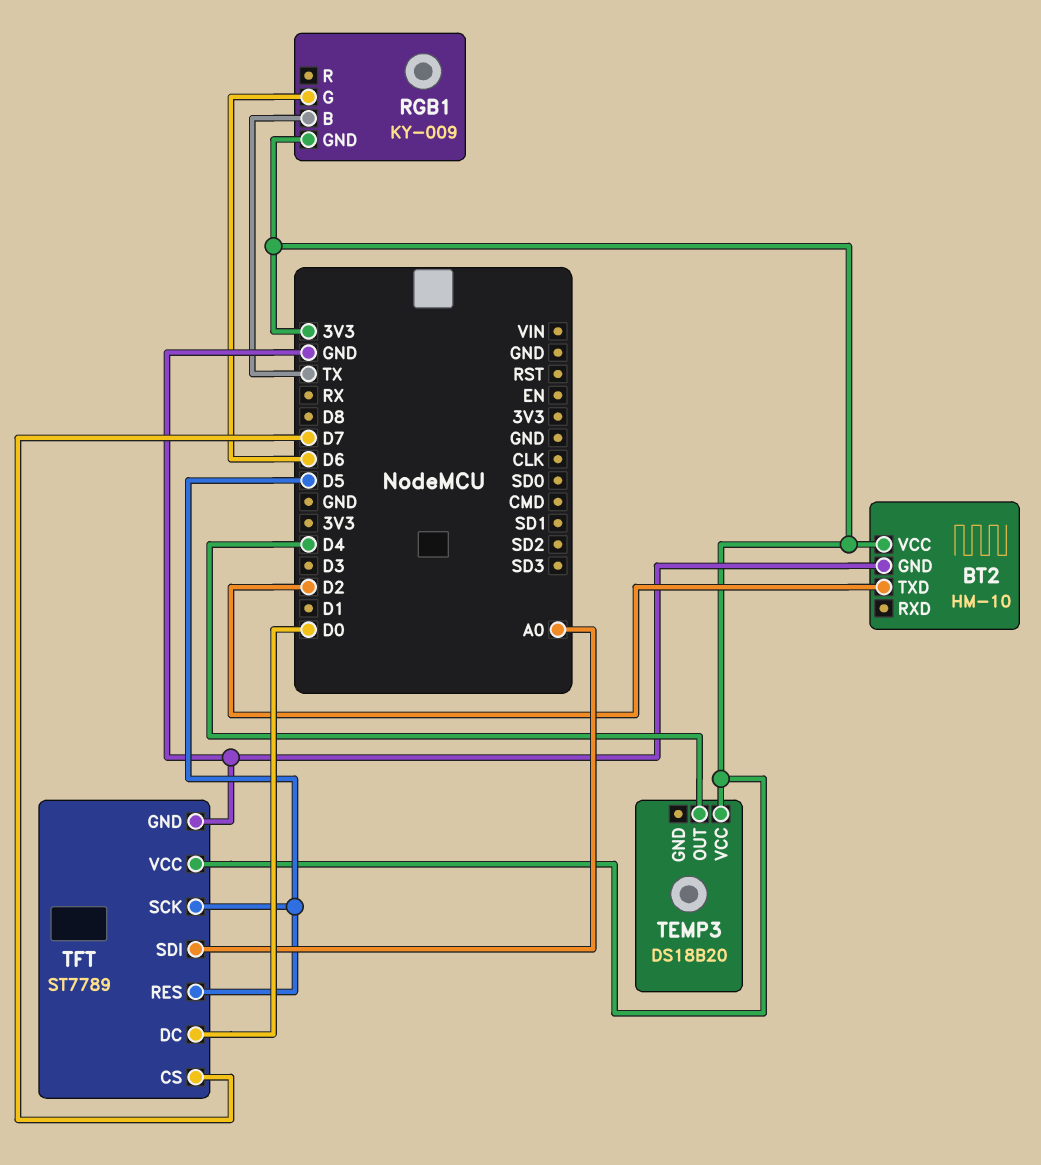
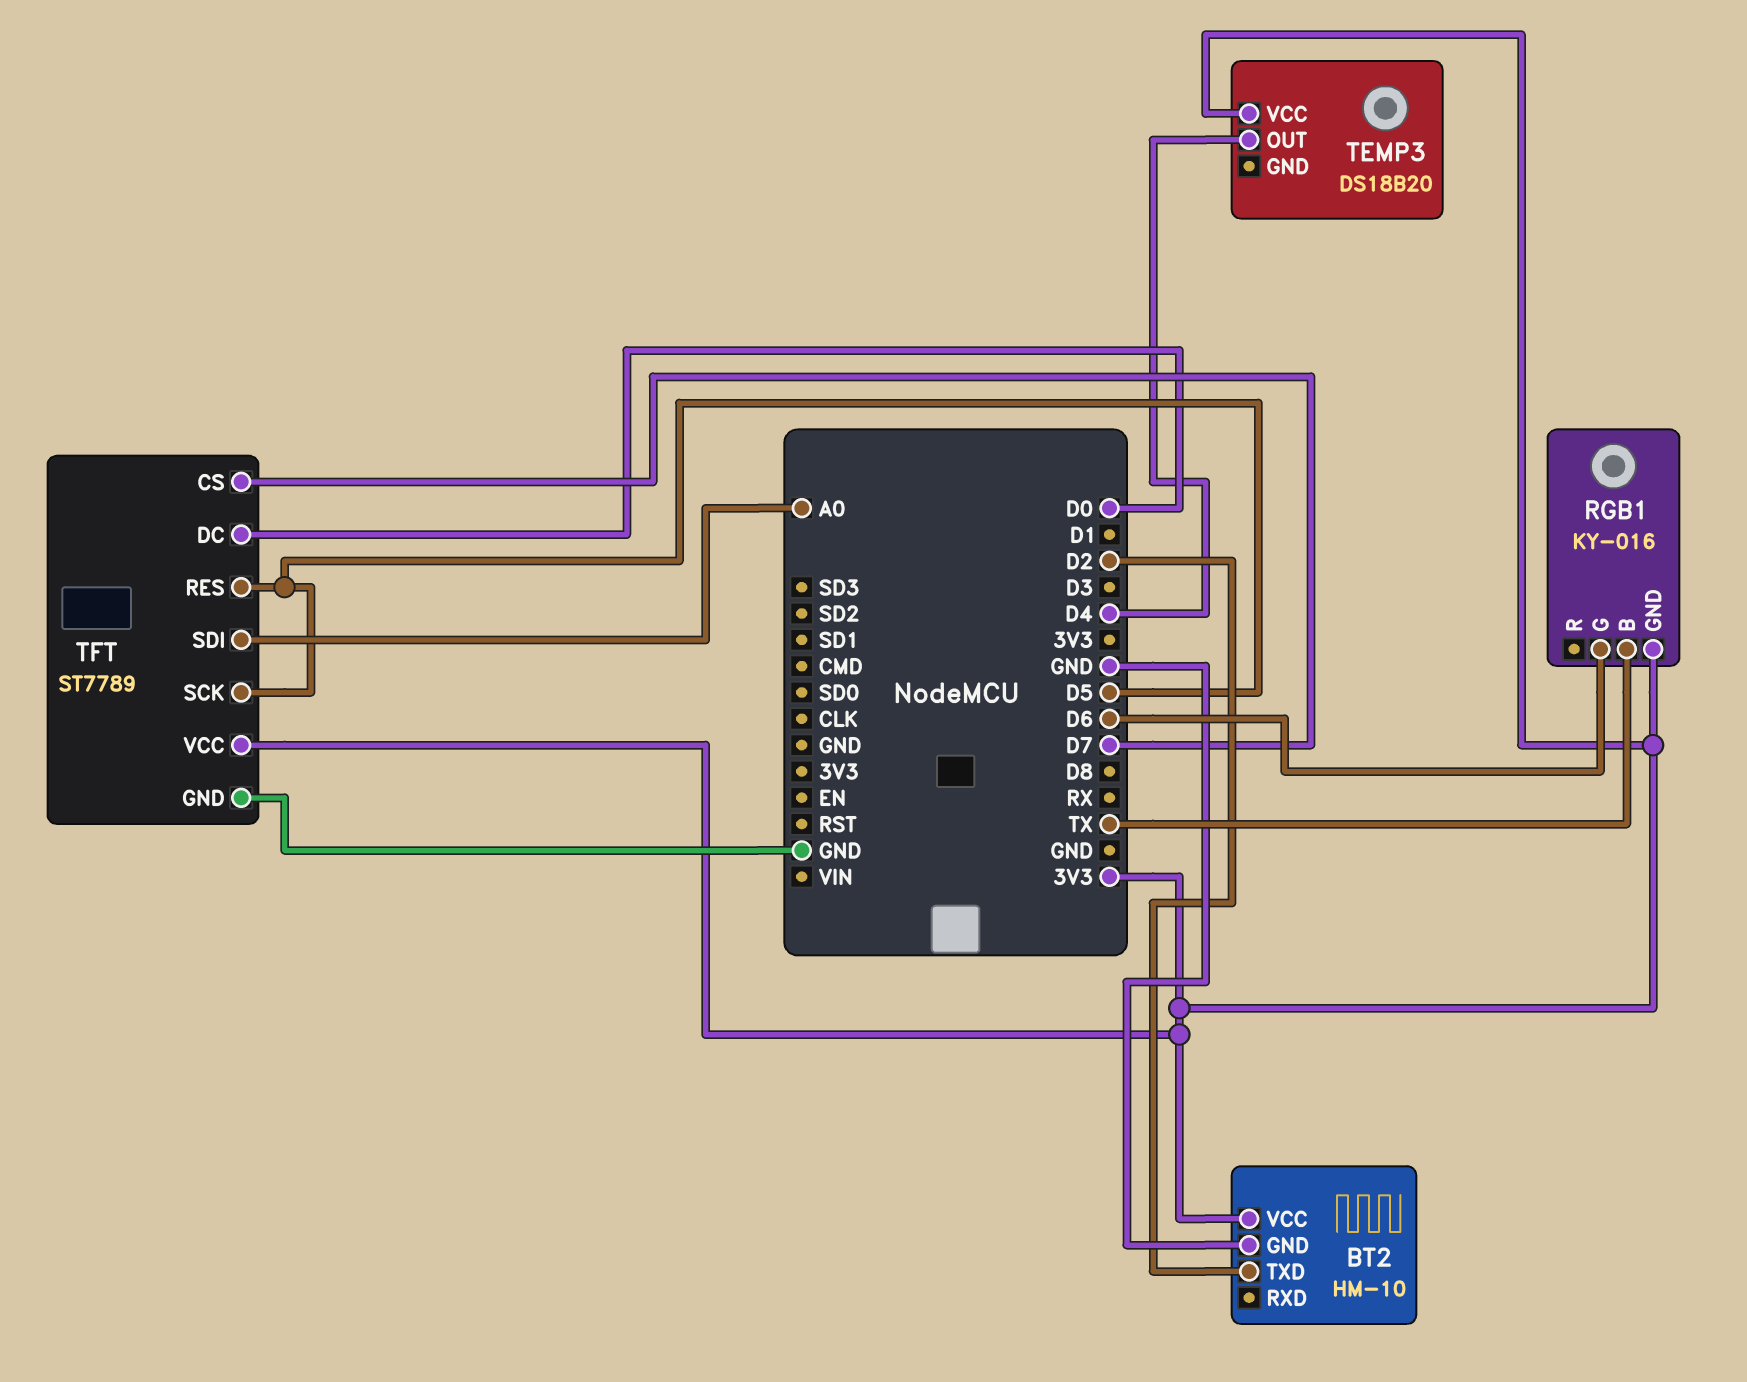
RGB1: KY-009 -> KY-016

